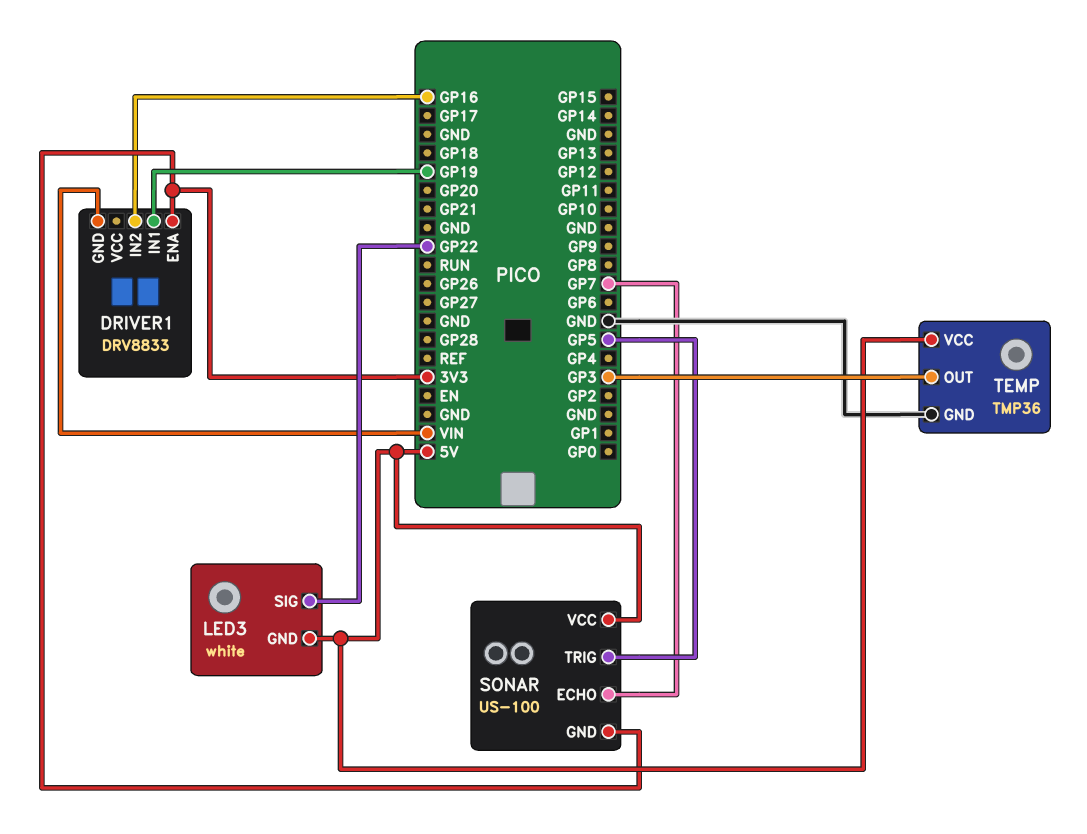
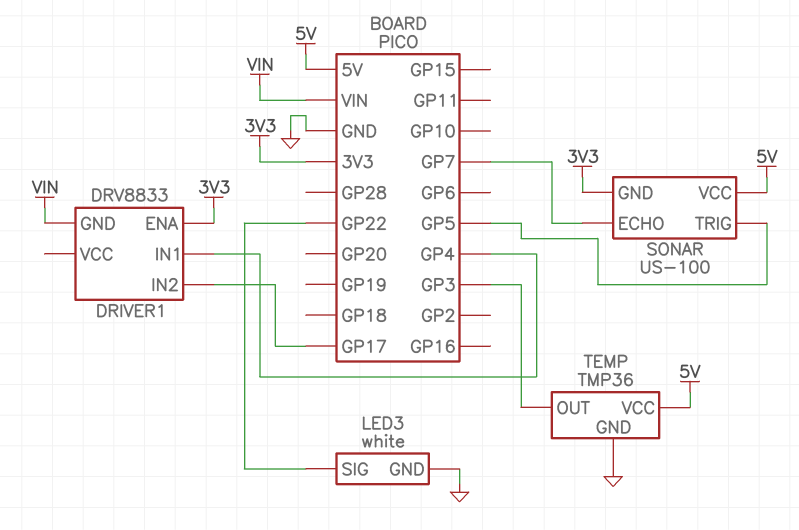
DRIVER1 pin IN1: GP19 -> GP4
DRIVER1 pin IN2: GP16 -> GP17
LED3 pin GND: 5V -> GND

